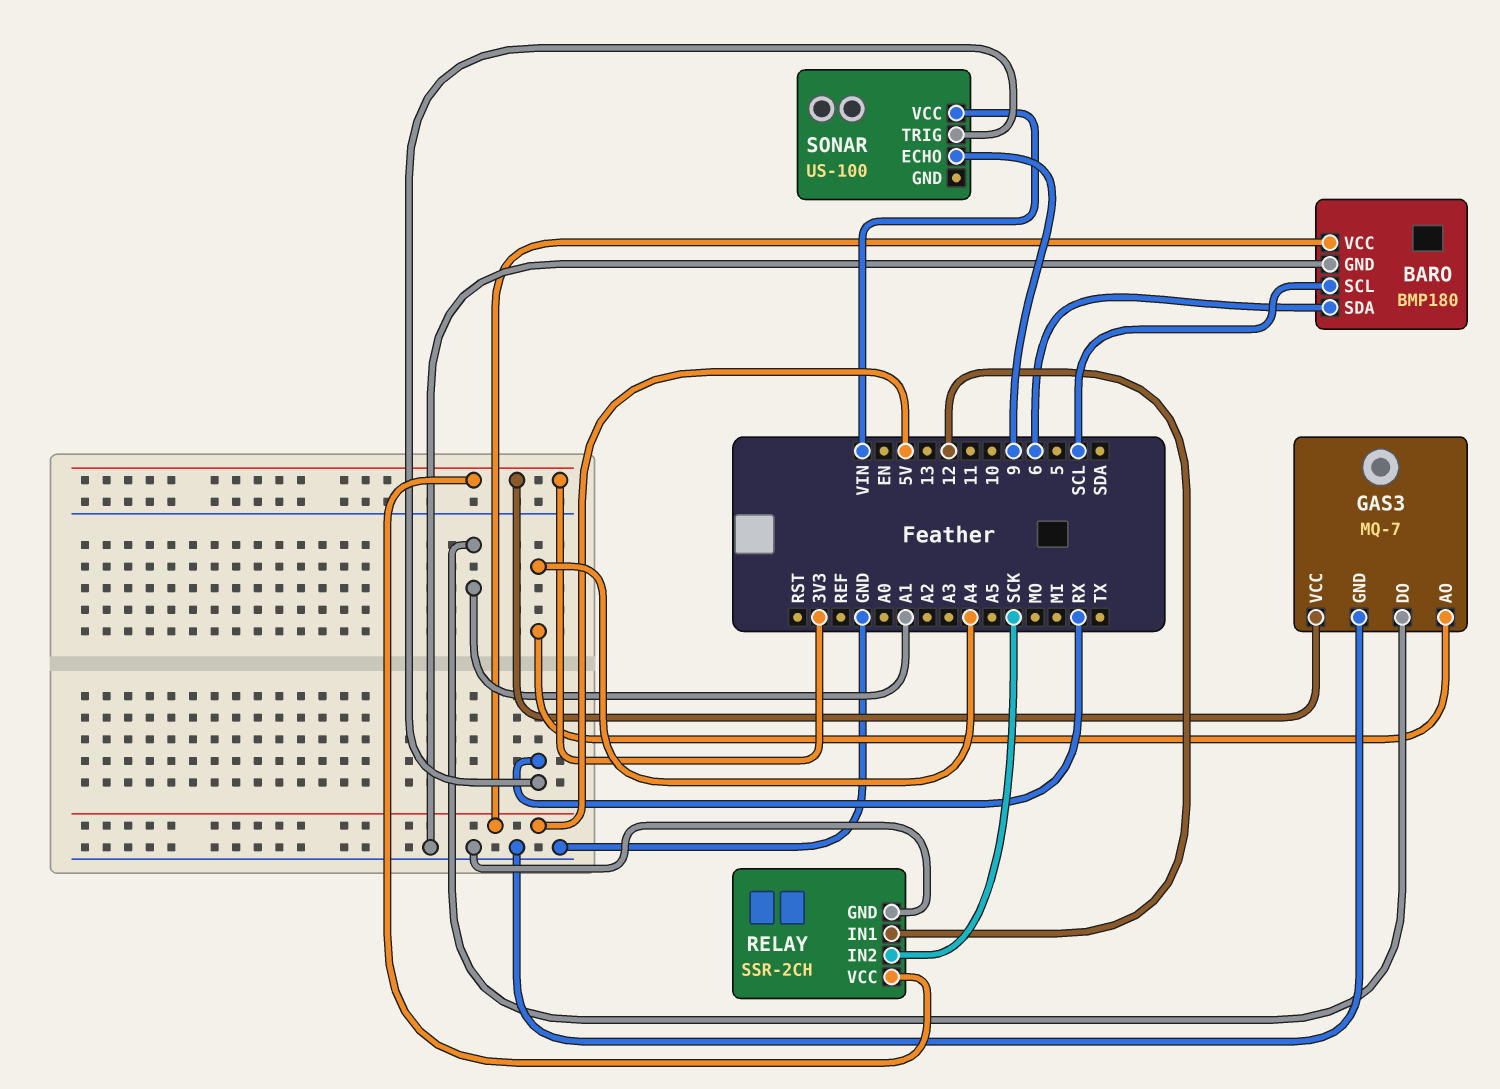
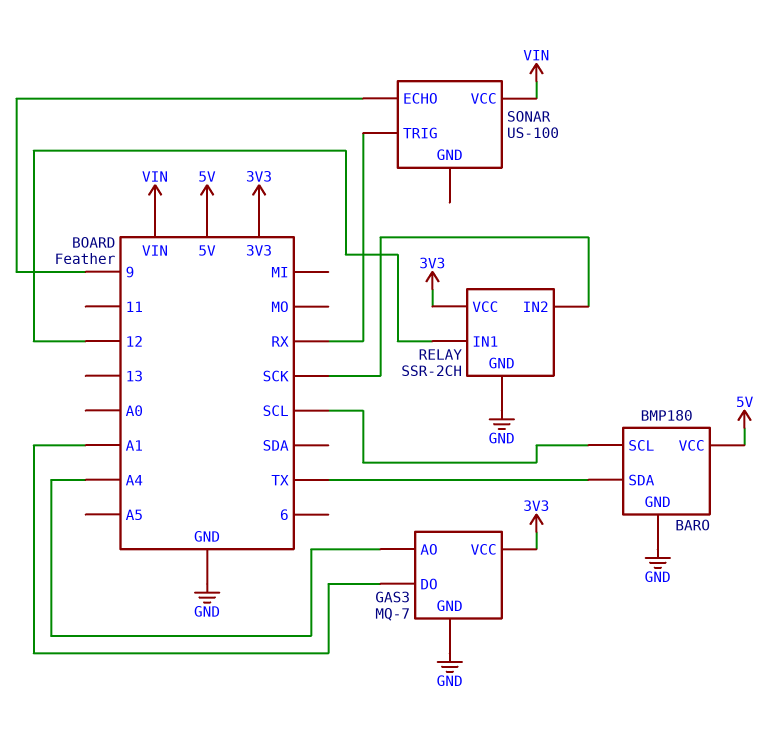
BARO pin SDA: 6 -> TX

